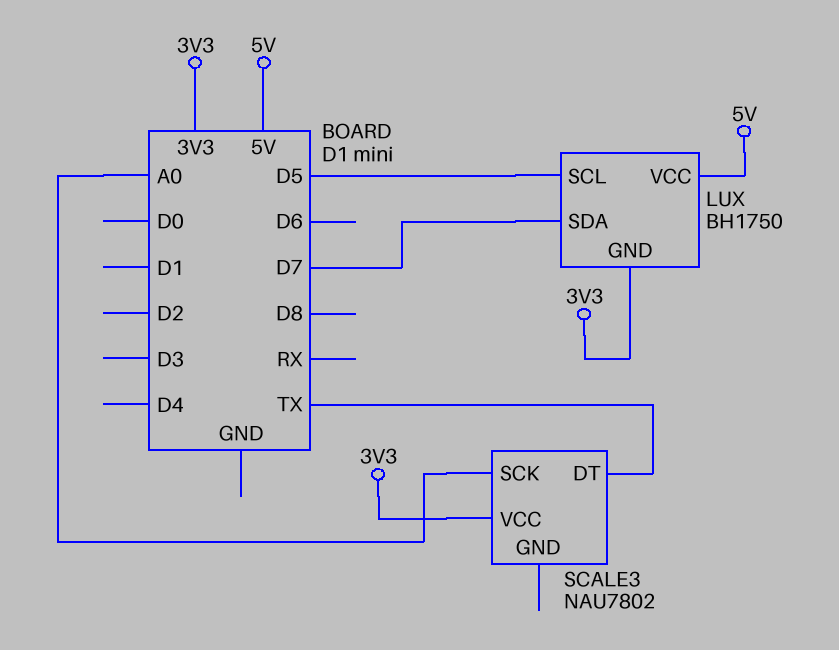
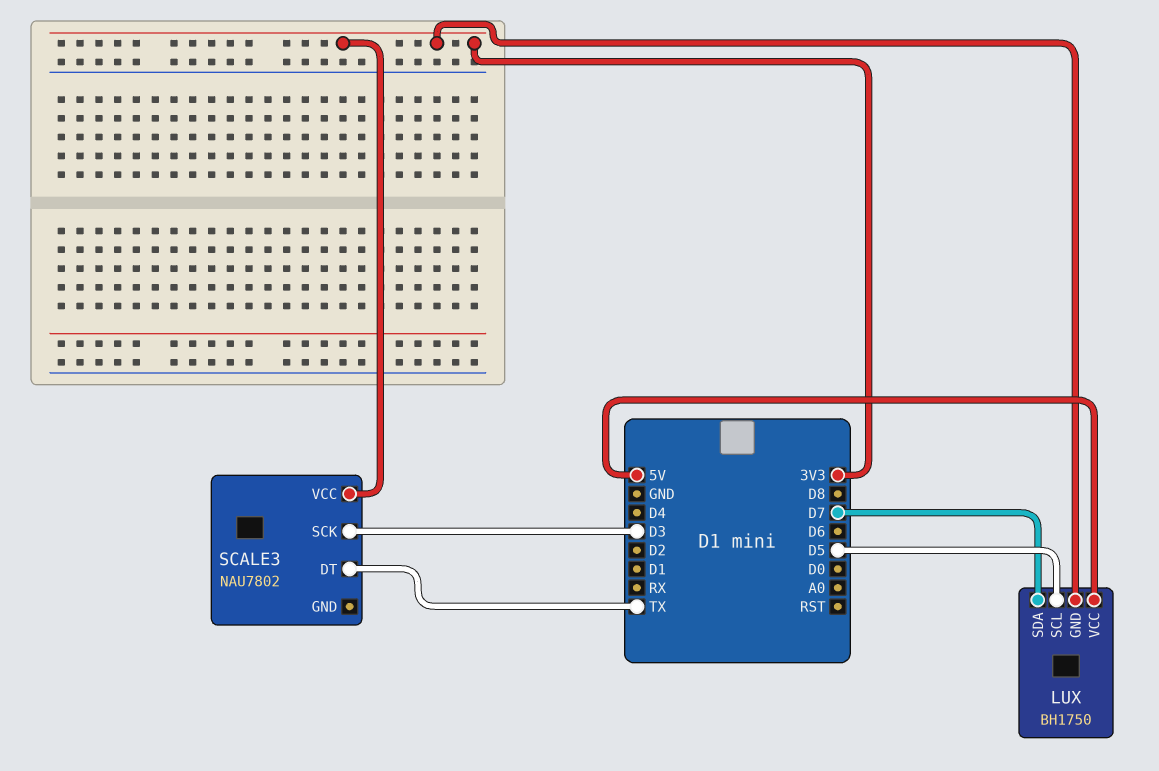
SCALE3 pin SCK: A0 -> D3

